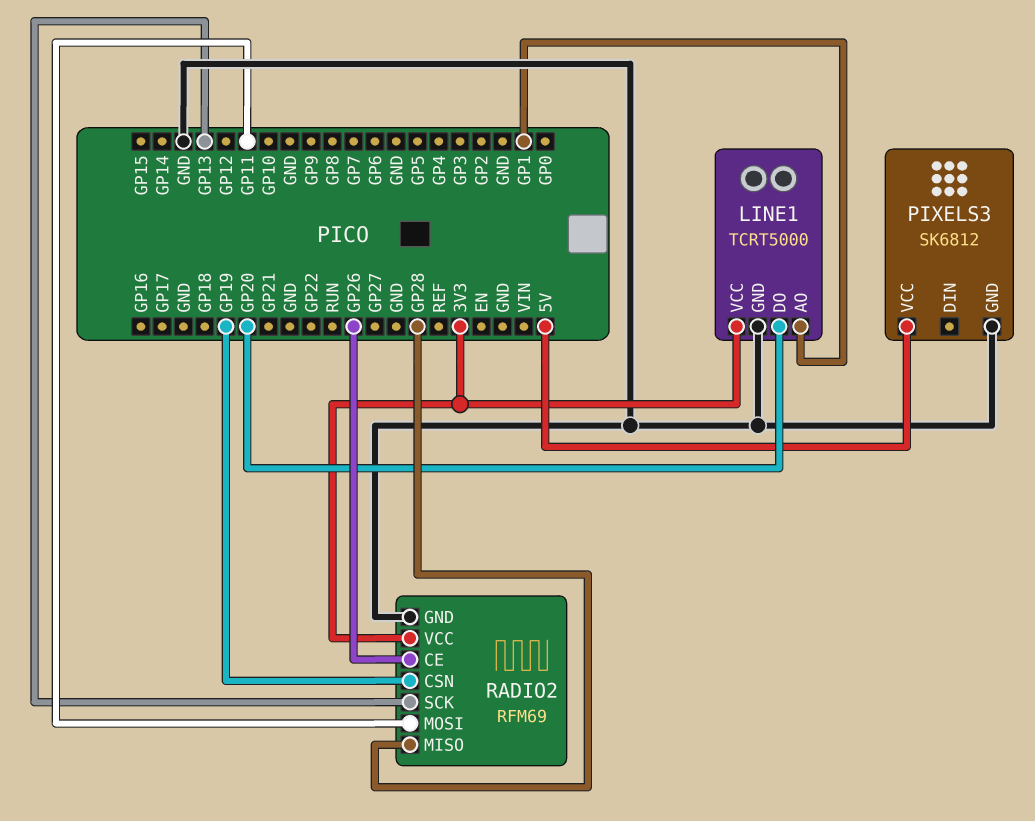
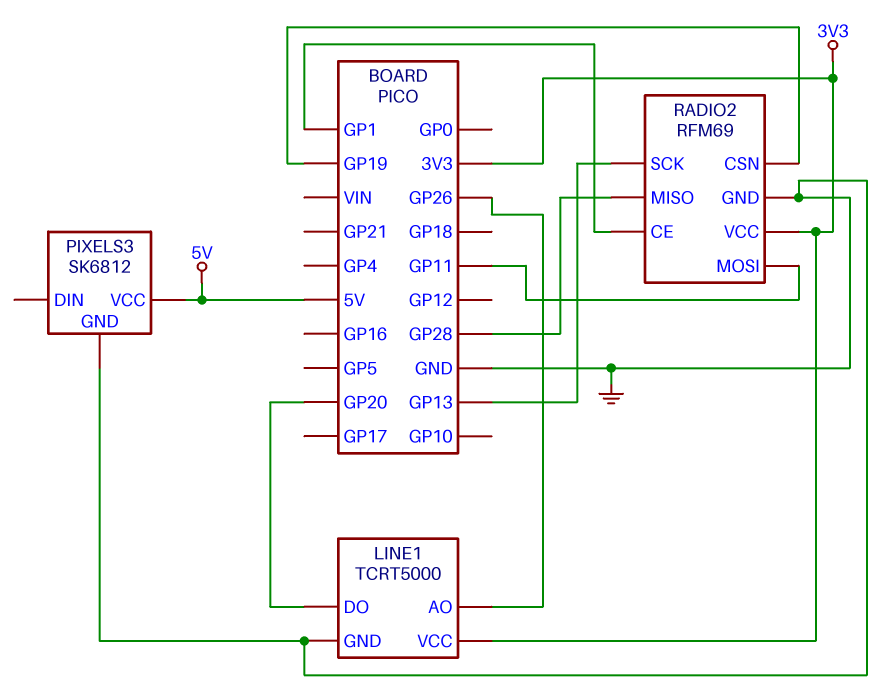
LINE1 pin AO: GP1 -> GP26
RADIO2 pin CE: GP26 -> GP1

